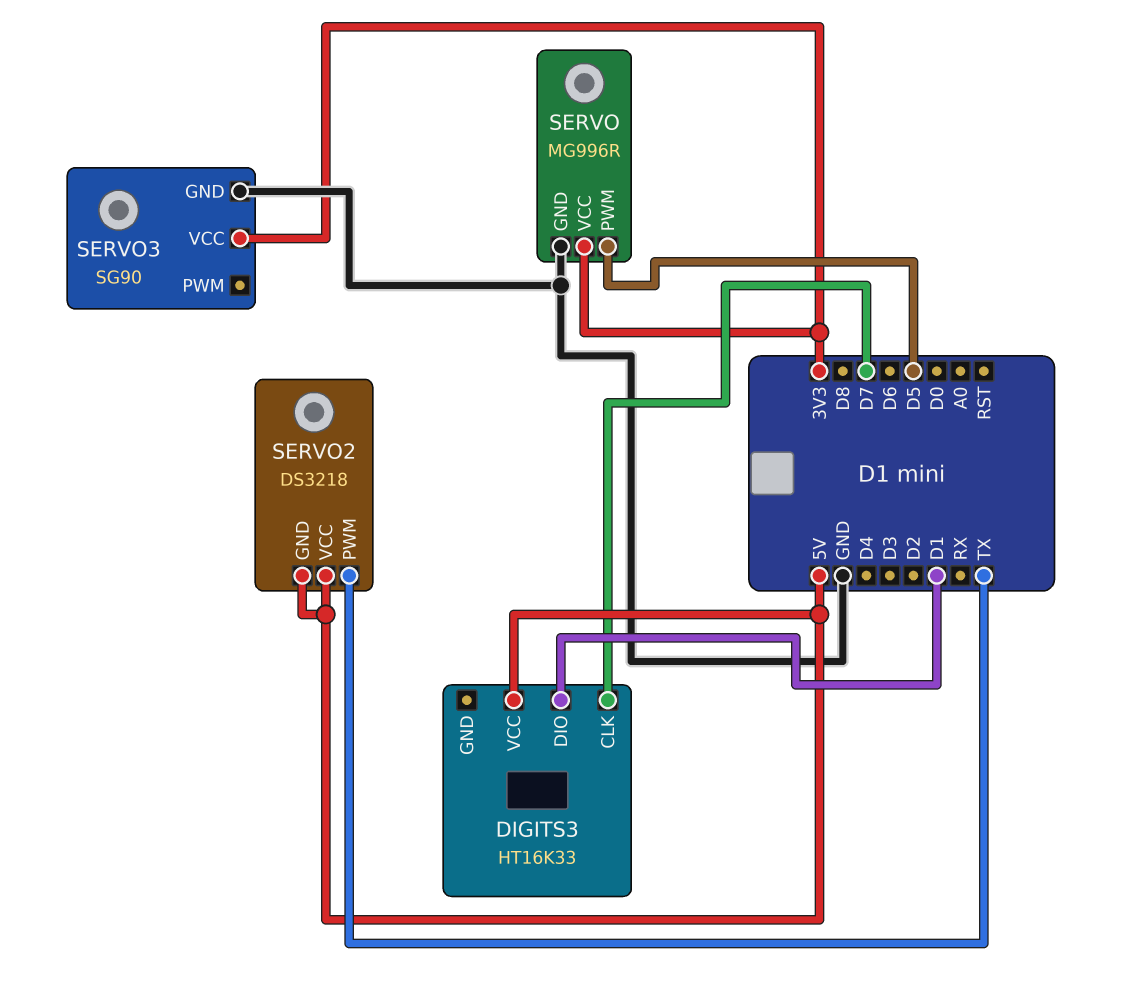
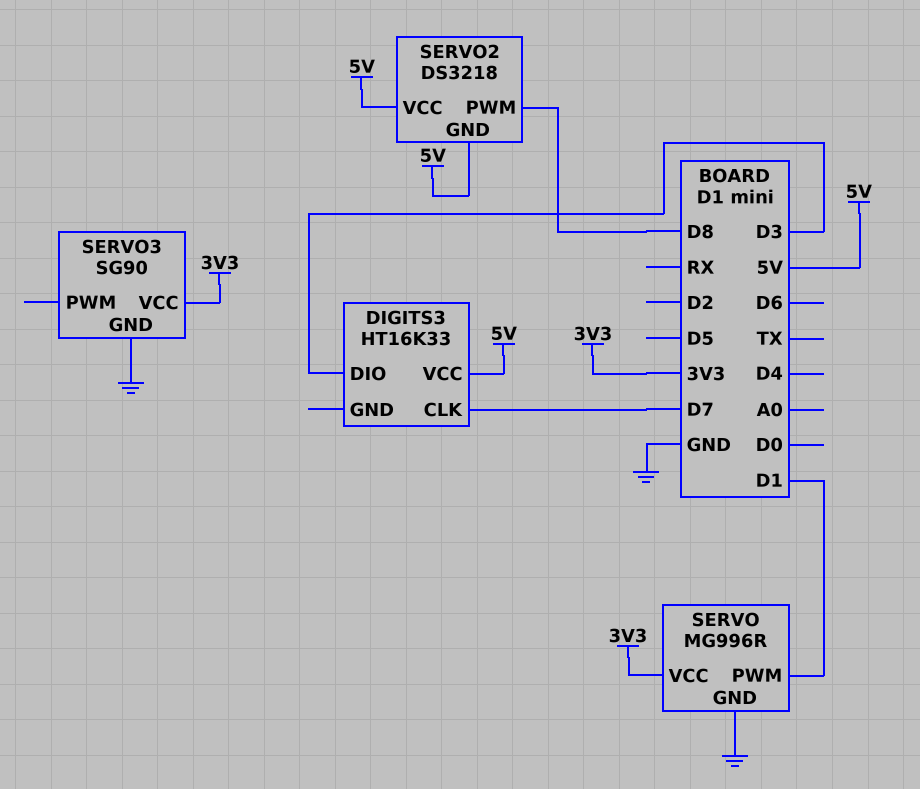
DIGITS3 pin DIO: D1 -> D3
SERVO pin PWM: D5 -> D1
SERVO2 pin PWM: TX -> D8

